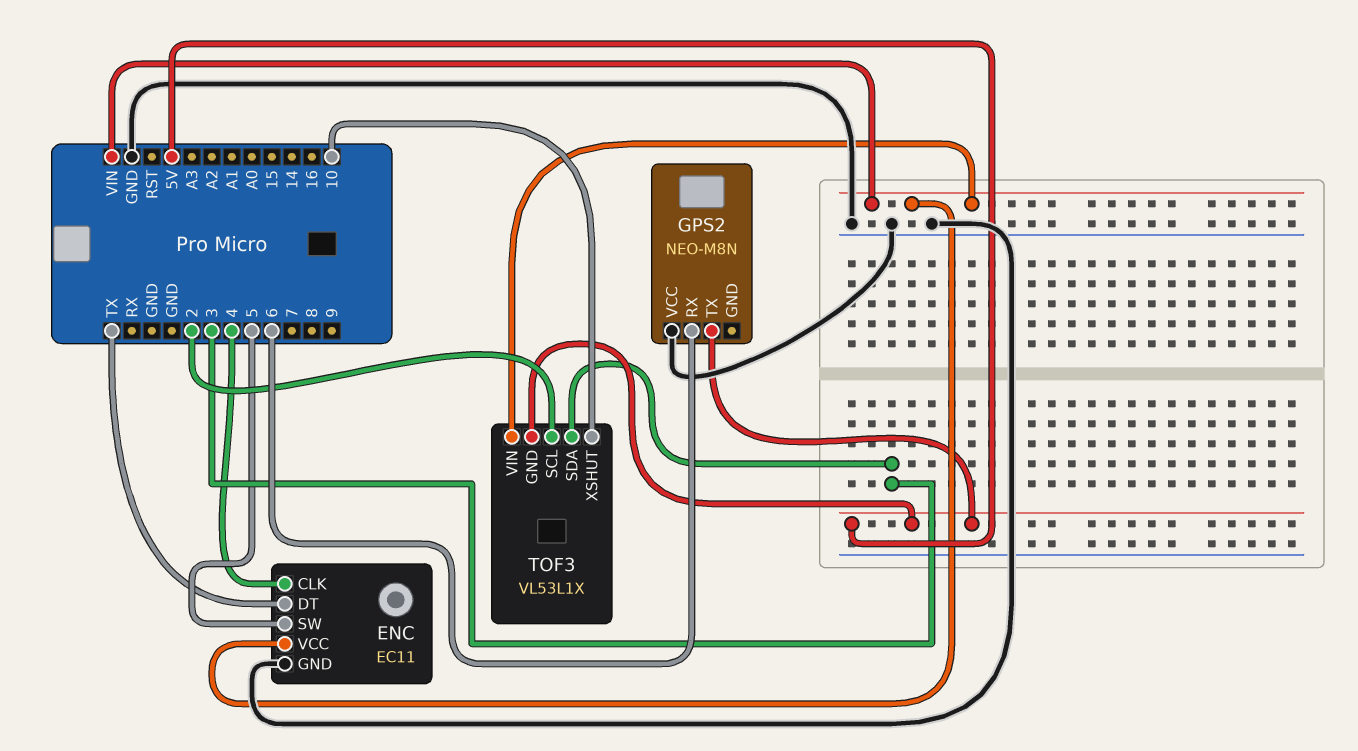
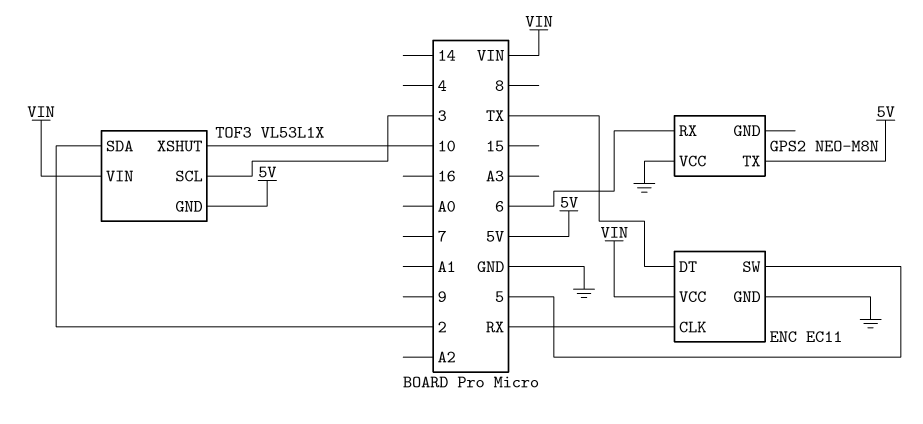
ENC pin CLK: 4 -> RX
TOF3 pin SCL: 2 -> 3
TOF3 pin SDA: 3 -> 2

